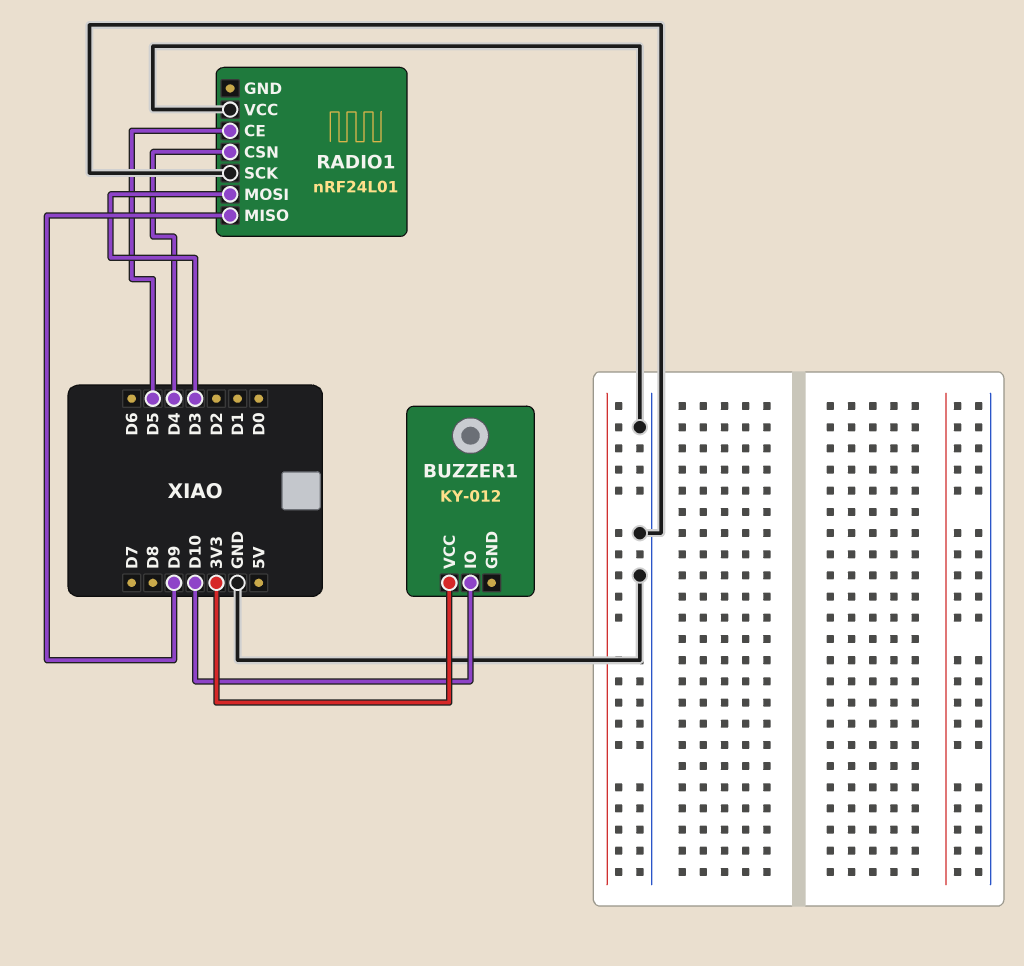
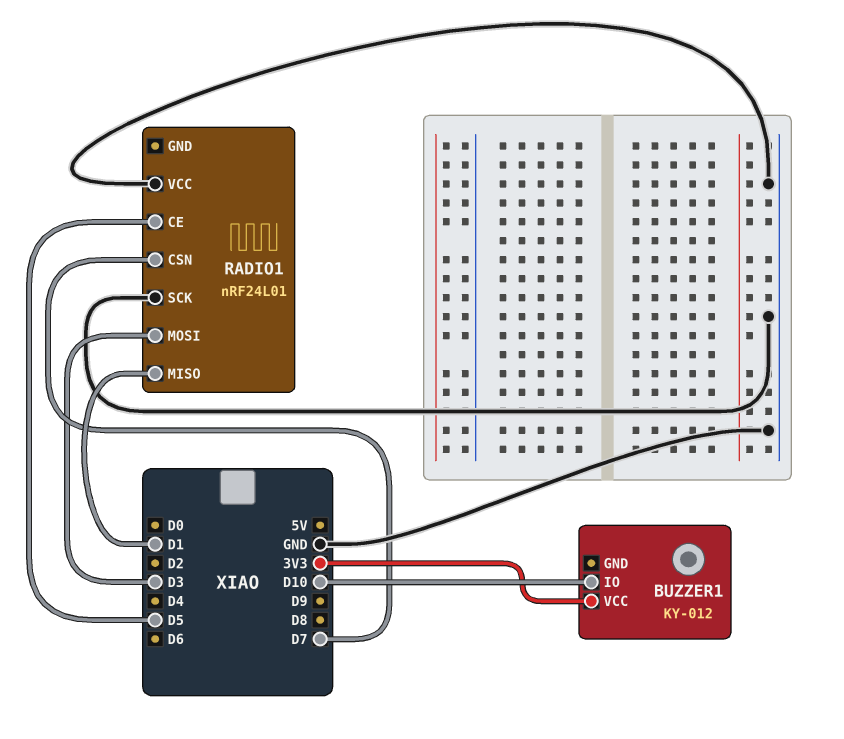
RADIO1 pin CSN: D4 -> D7
RADIO1 pin MISO: D9 -> D1

